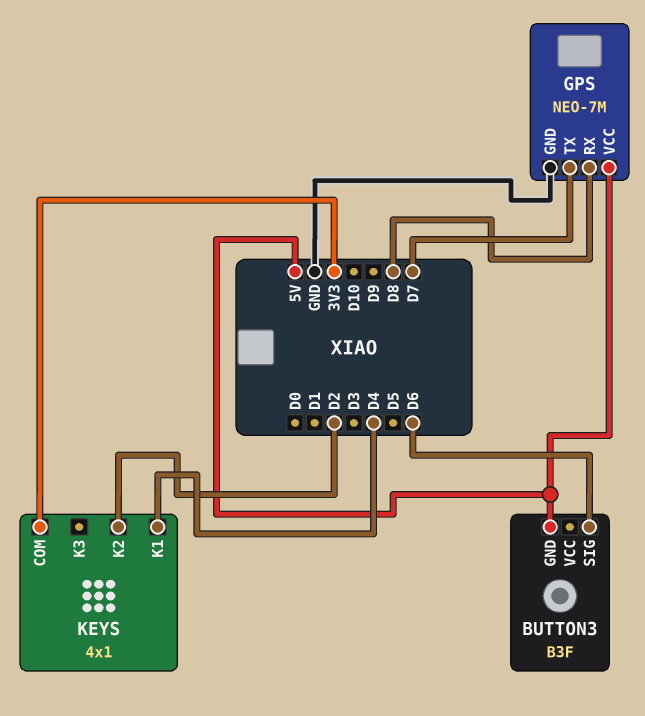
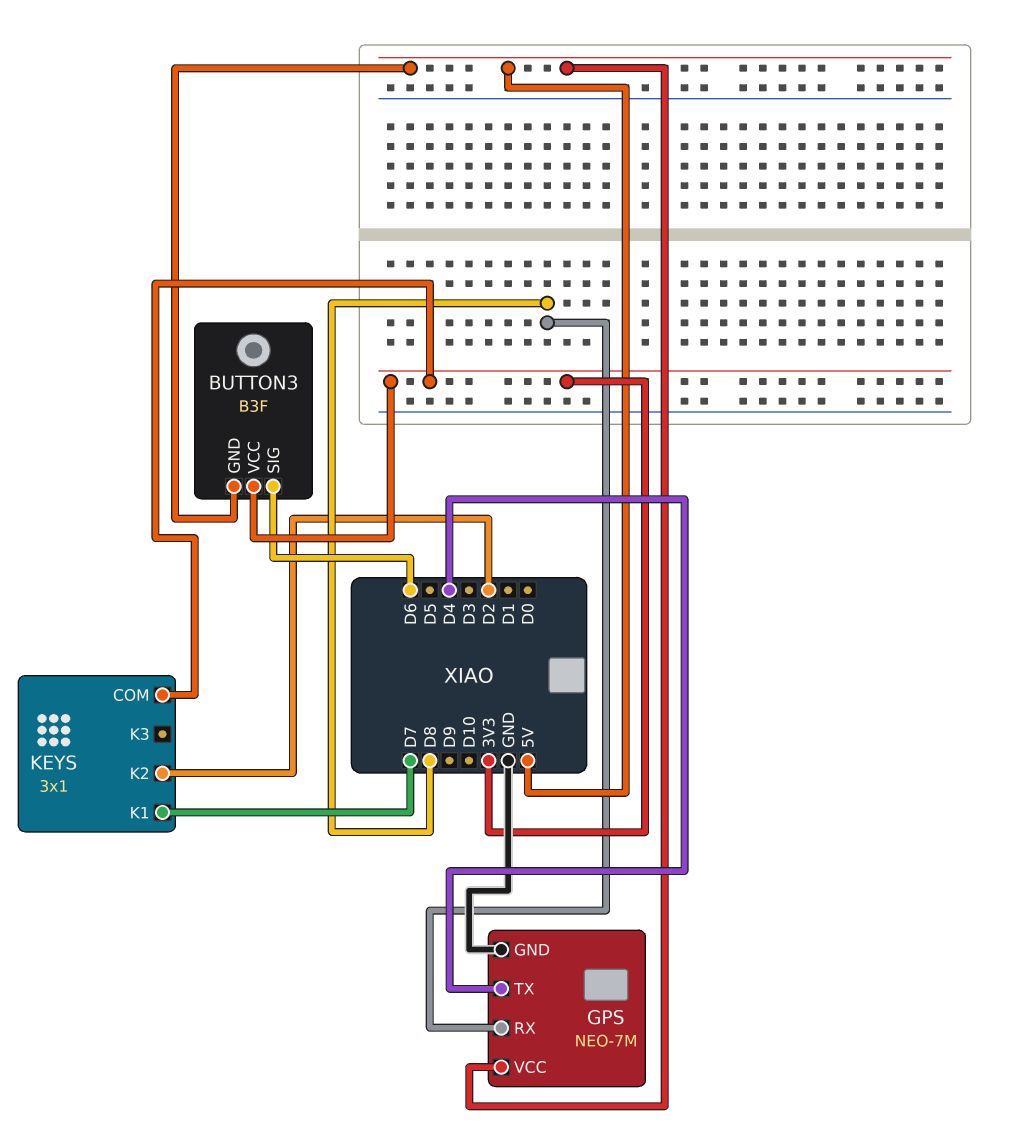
BUTTON3 pin VCC: none -> 3V3
GPS pin TX: D7 -> D4
KEYS: 4x1 -> 3x1
KEYS pin K1: D4 -> D7

